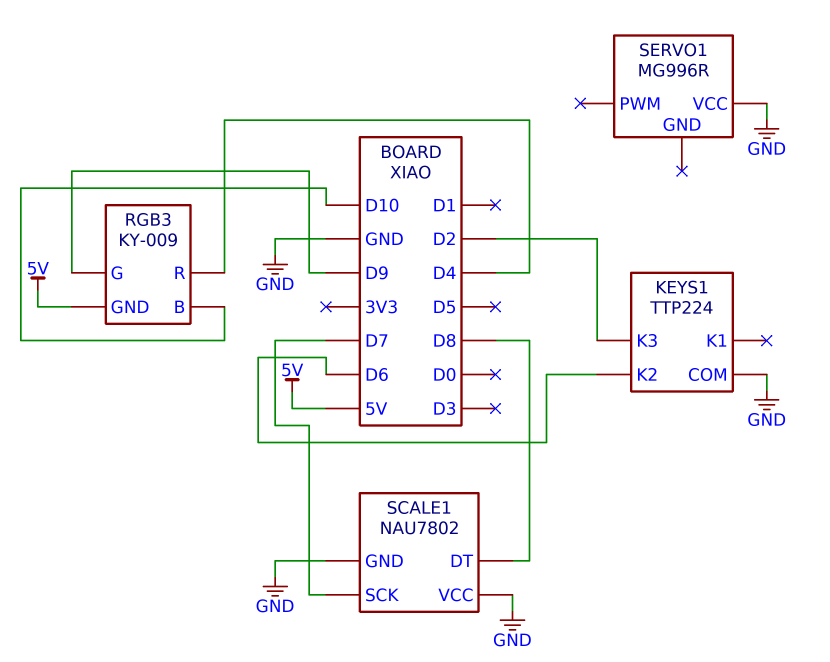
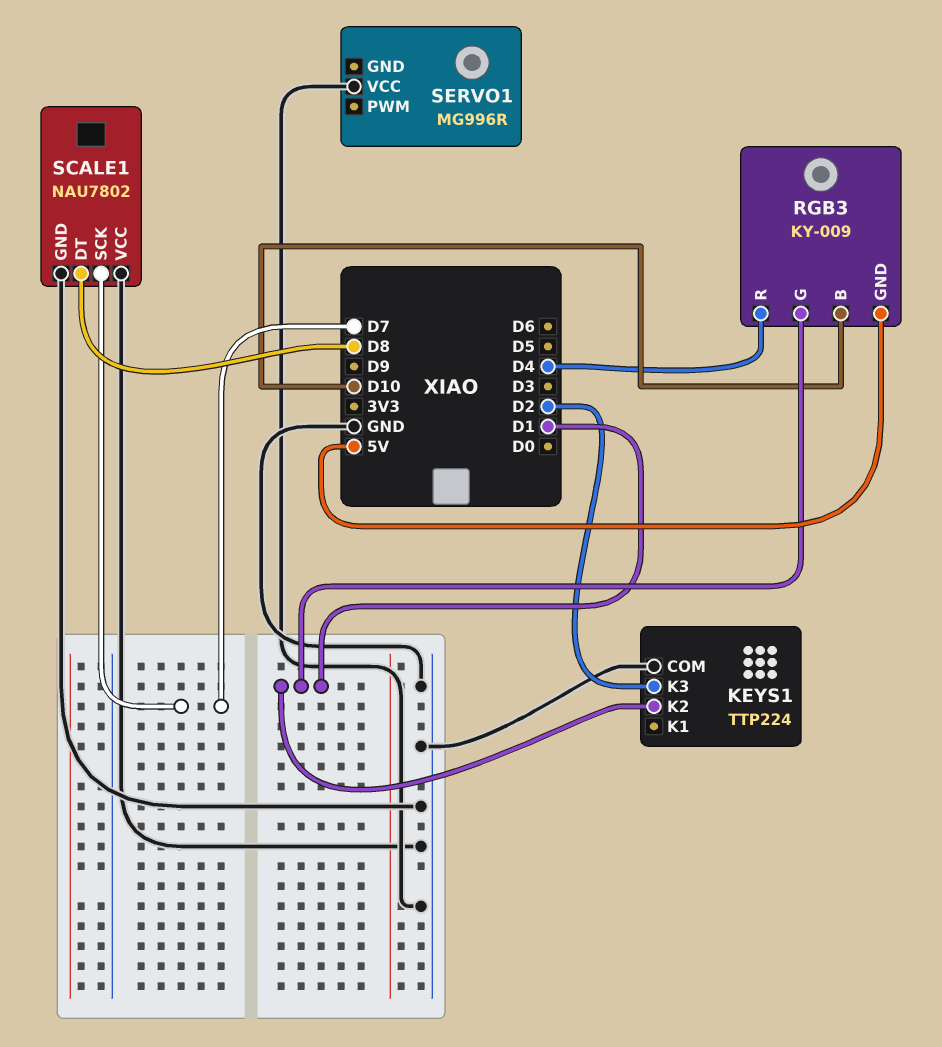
KEYS1 pin K2: D6 -> D1
RGB3 pin G: D9 -> D1

